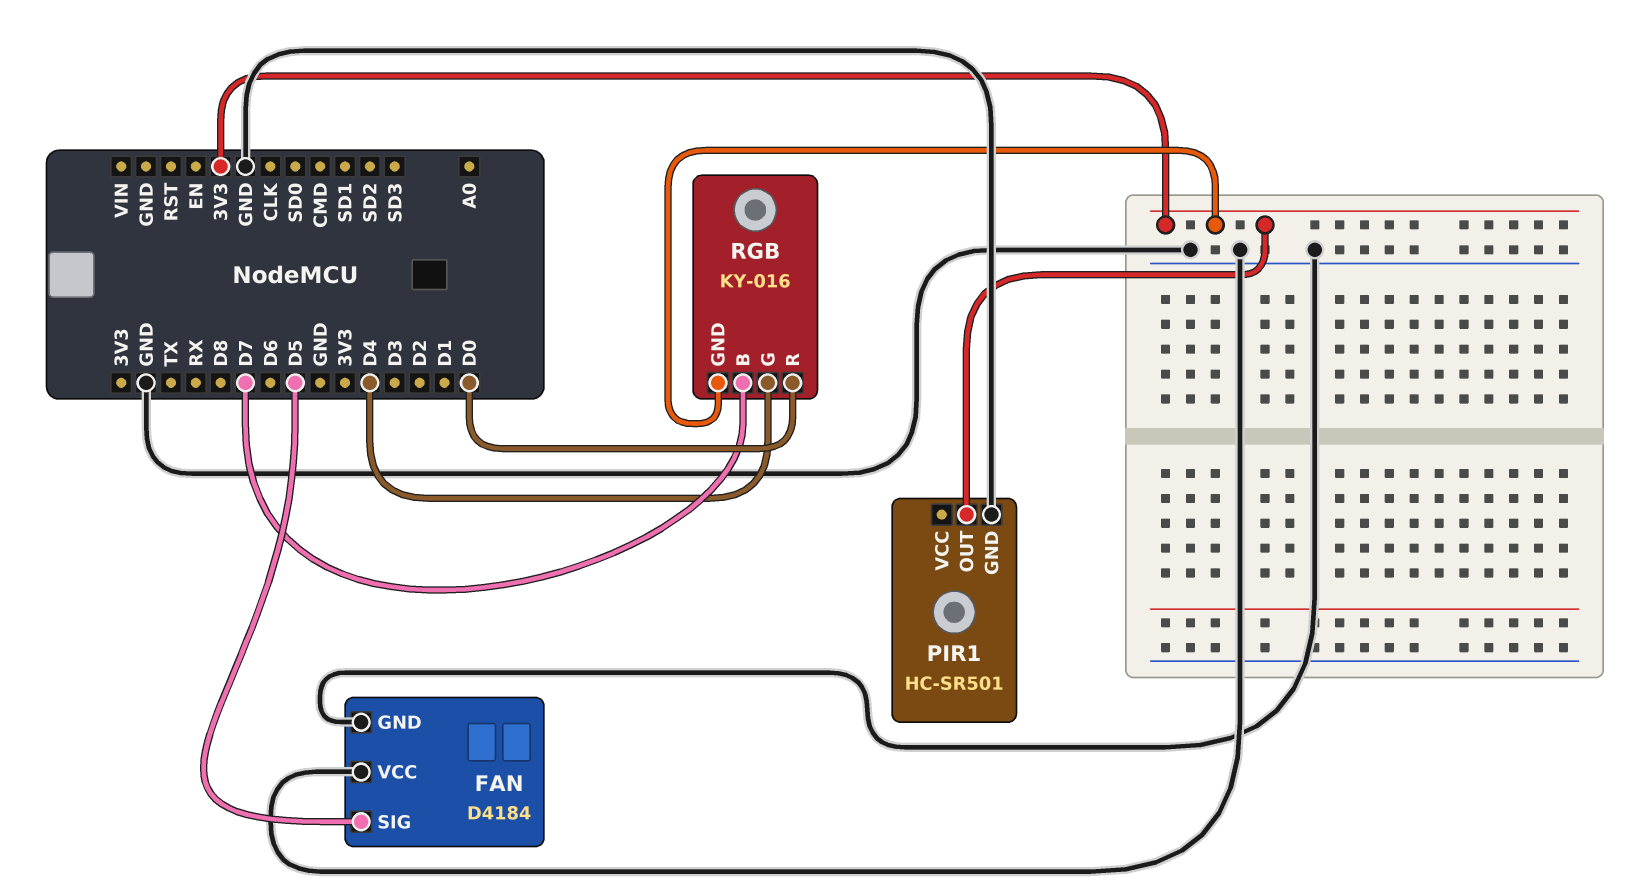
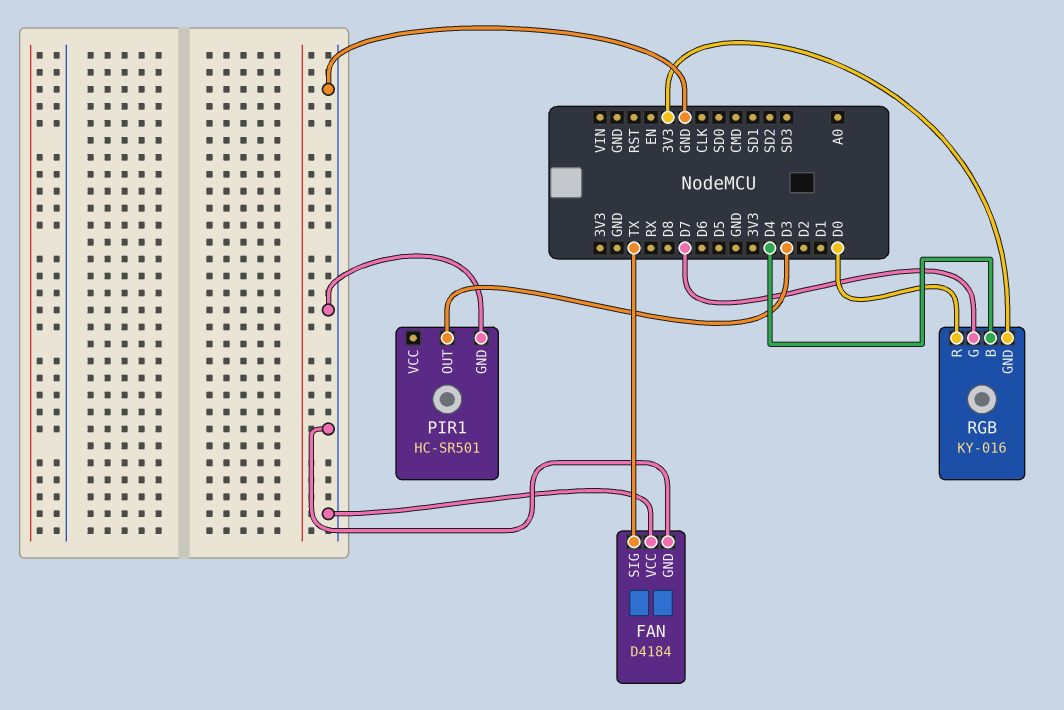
FAN pin SIG: D5 -> TX
PIR1 pin OUT: 3V3 -> D3
RGB pin B: D7 -> D4
RGB pin G: D4 -> D7

